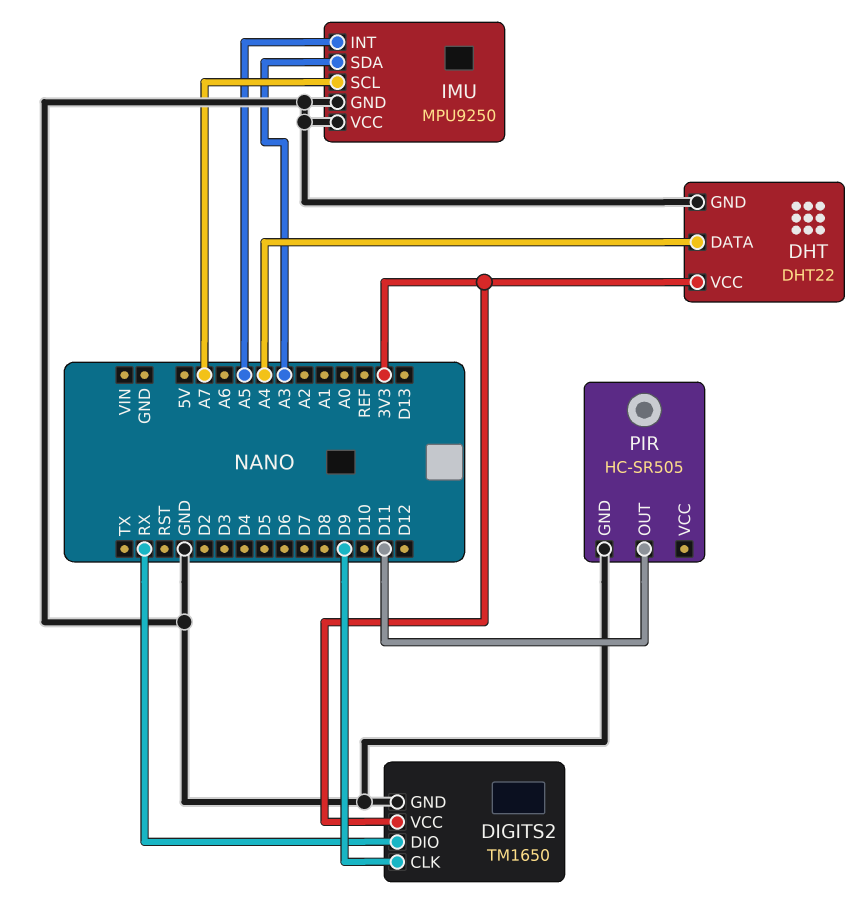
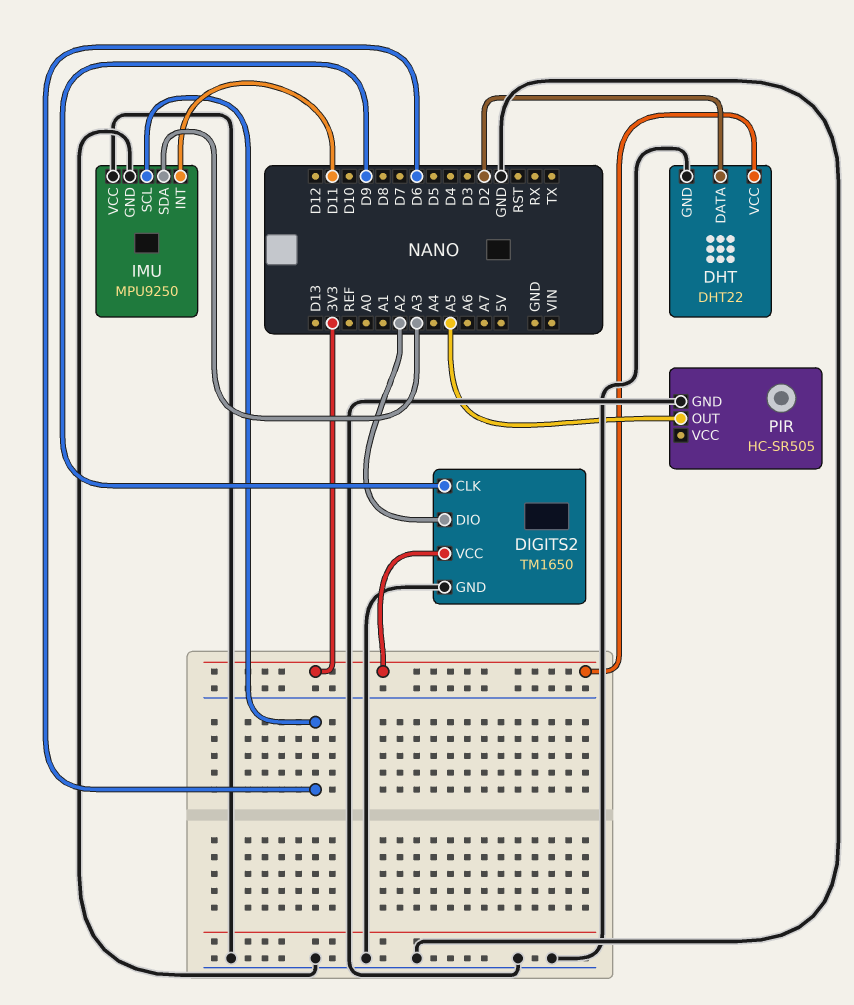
DHT pin DATA: A4 -> D2
DIGITS2 pin DIO: RX -> A2
IMU pin INT: A5 -> D11
IMU pin SCL: A7 -> D6
PIR pin OUT: D11 -> A5

